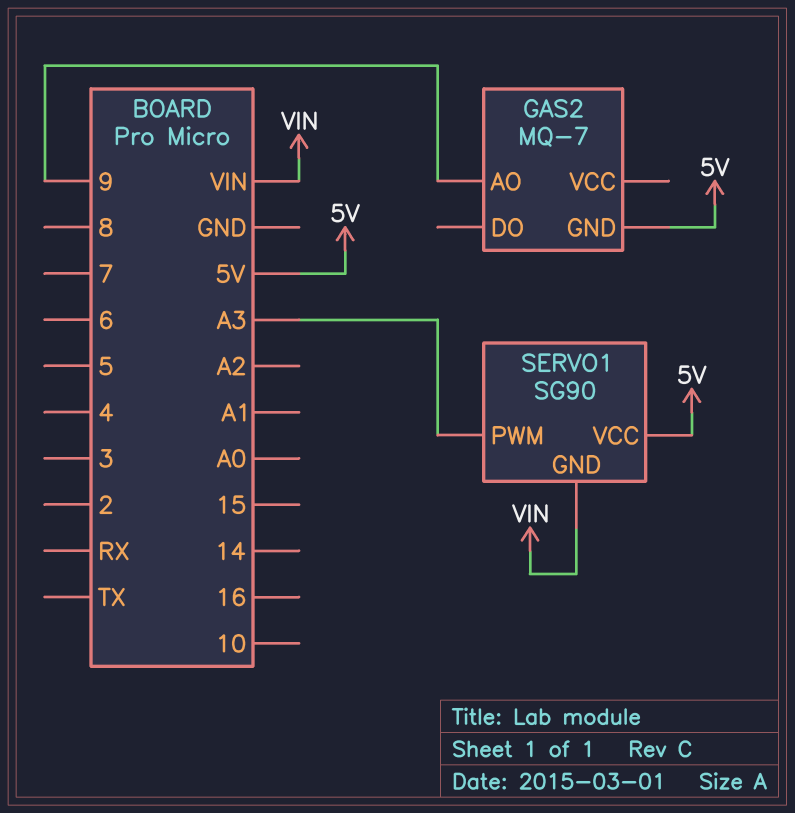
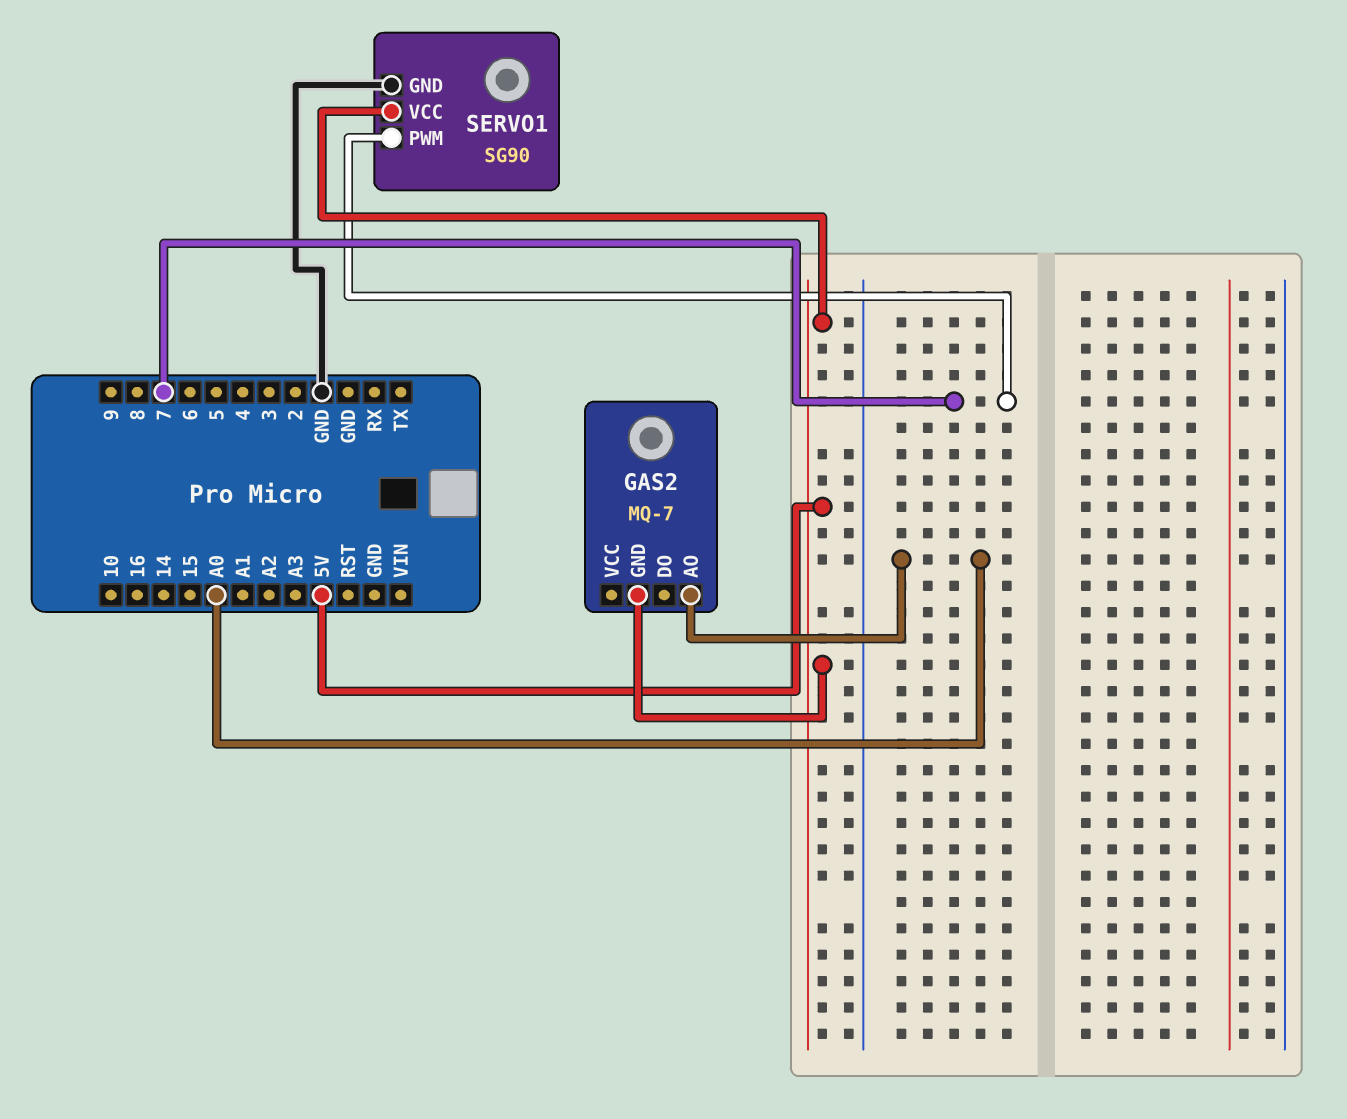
GAS2 pin AO: 9 -> A0
SERVO1 pin GND: VIN -> GND
SERVO1 pin PWM: A3 -> 7

